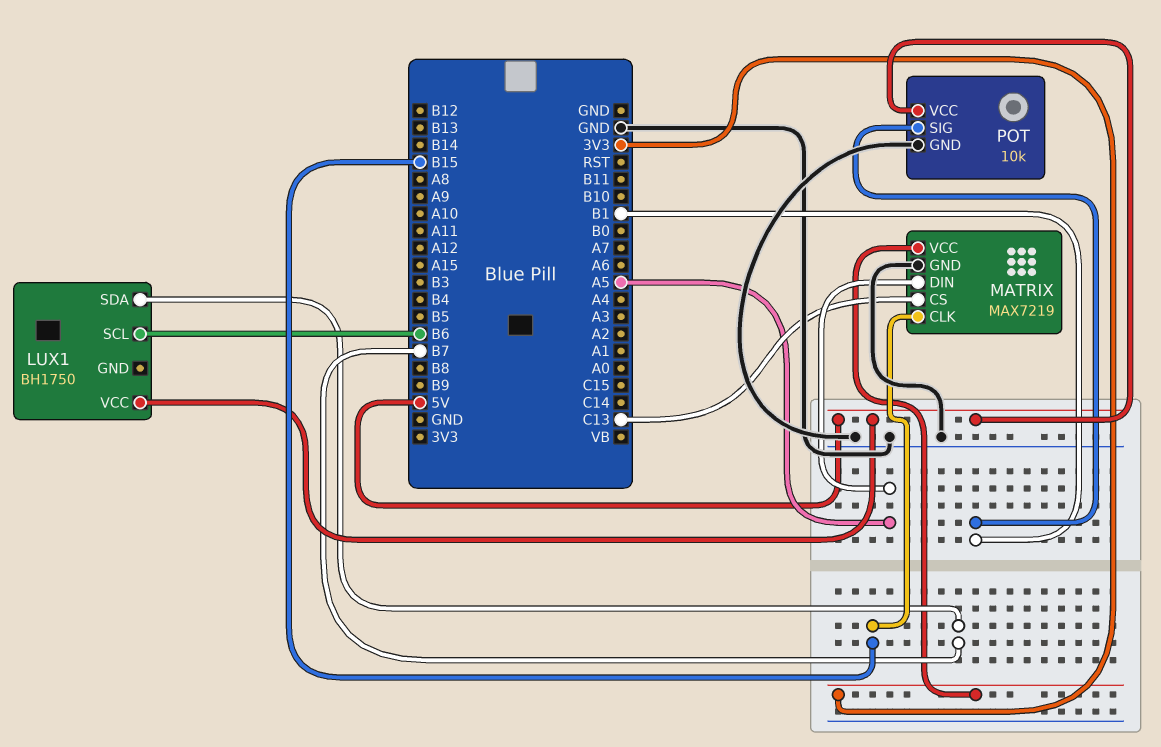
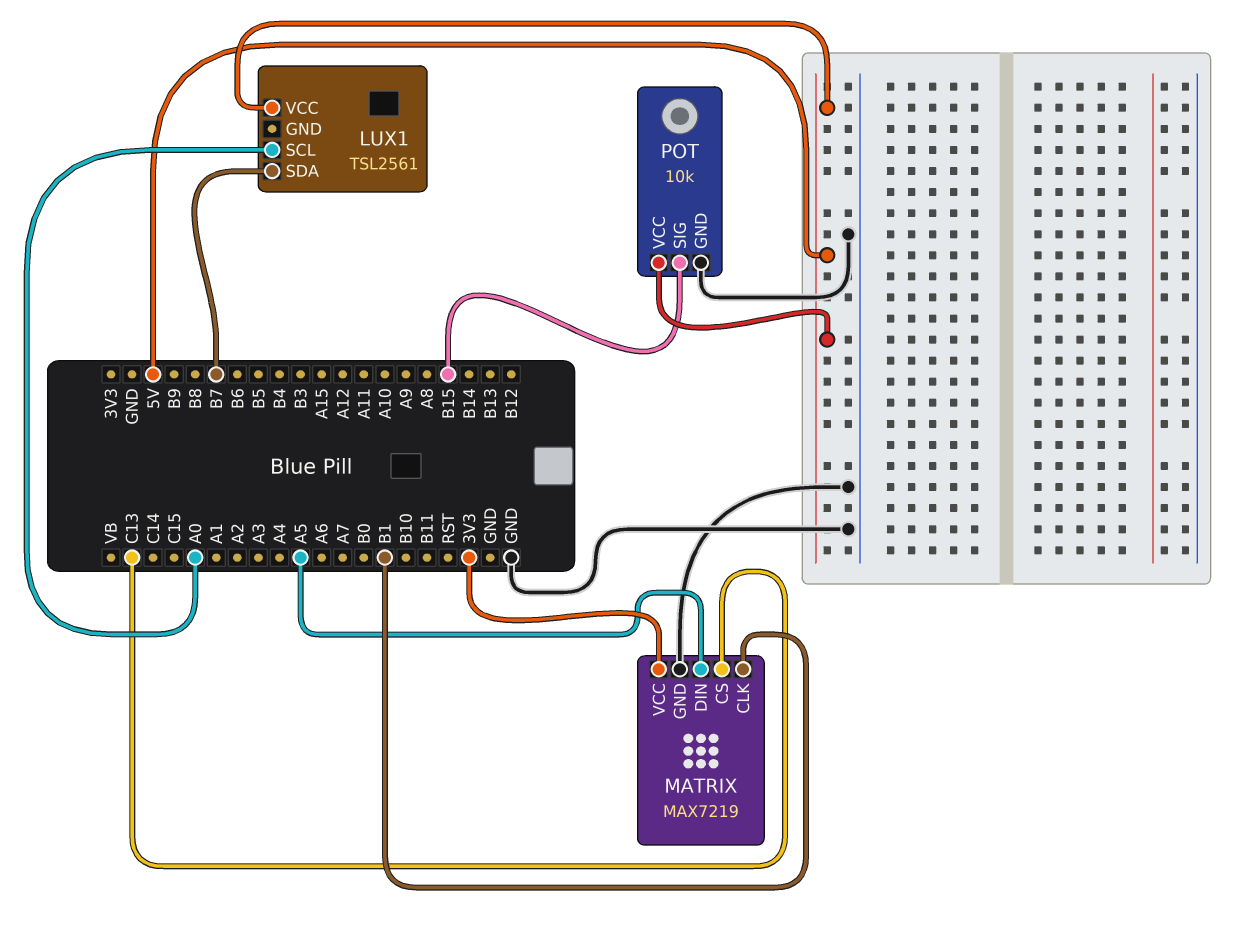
LUX1: BH1750 -> TSL2561
LUX1 pin SCL: B6 -> A0
MATRIX pin CLK: B15 -> B1
POT pin SIG: B1 -> B15

